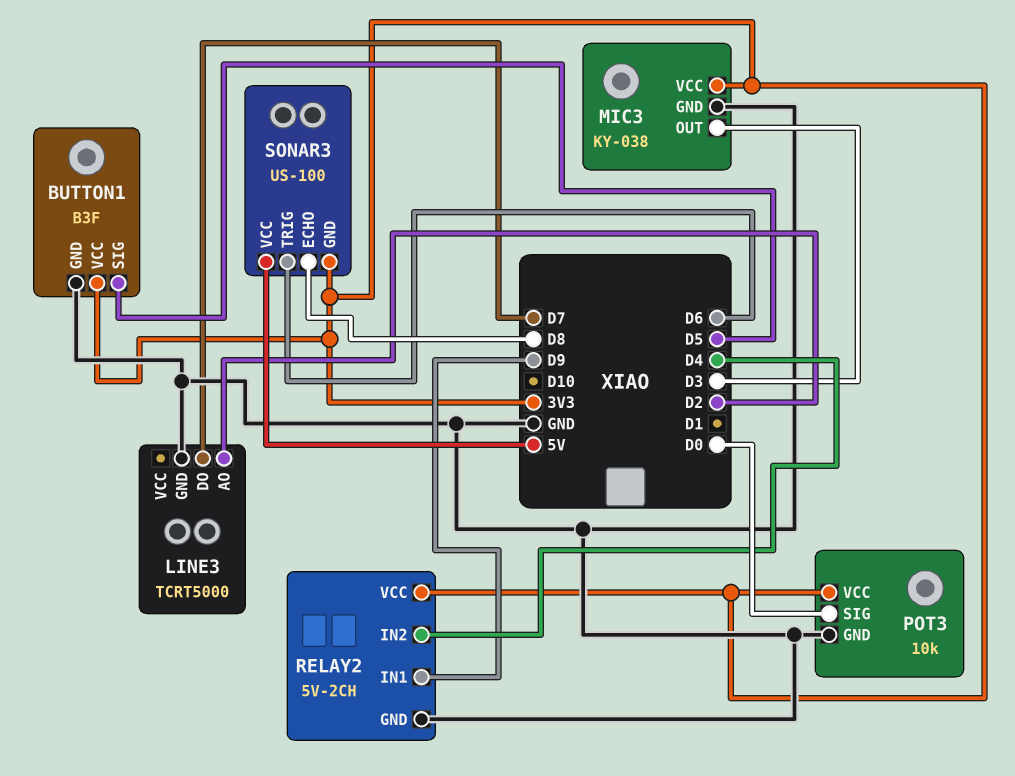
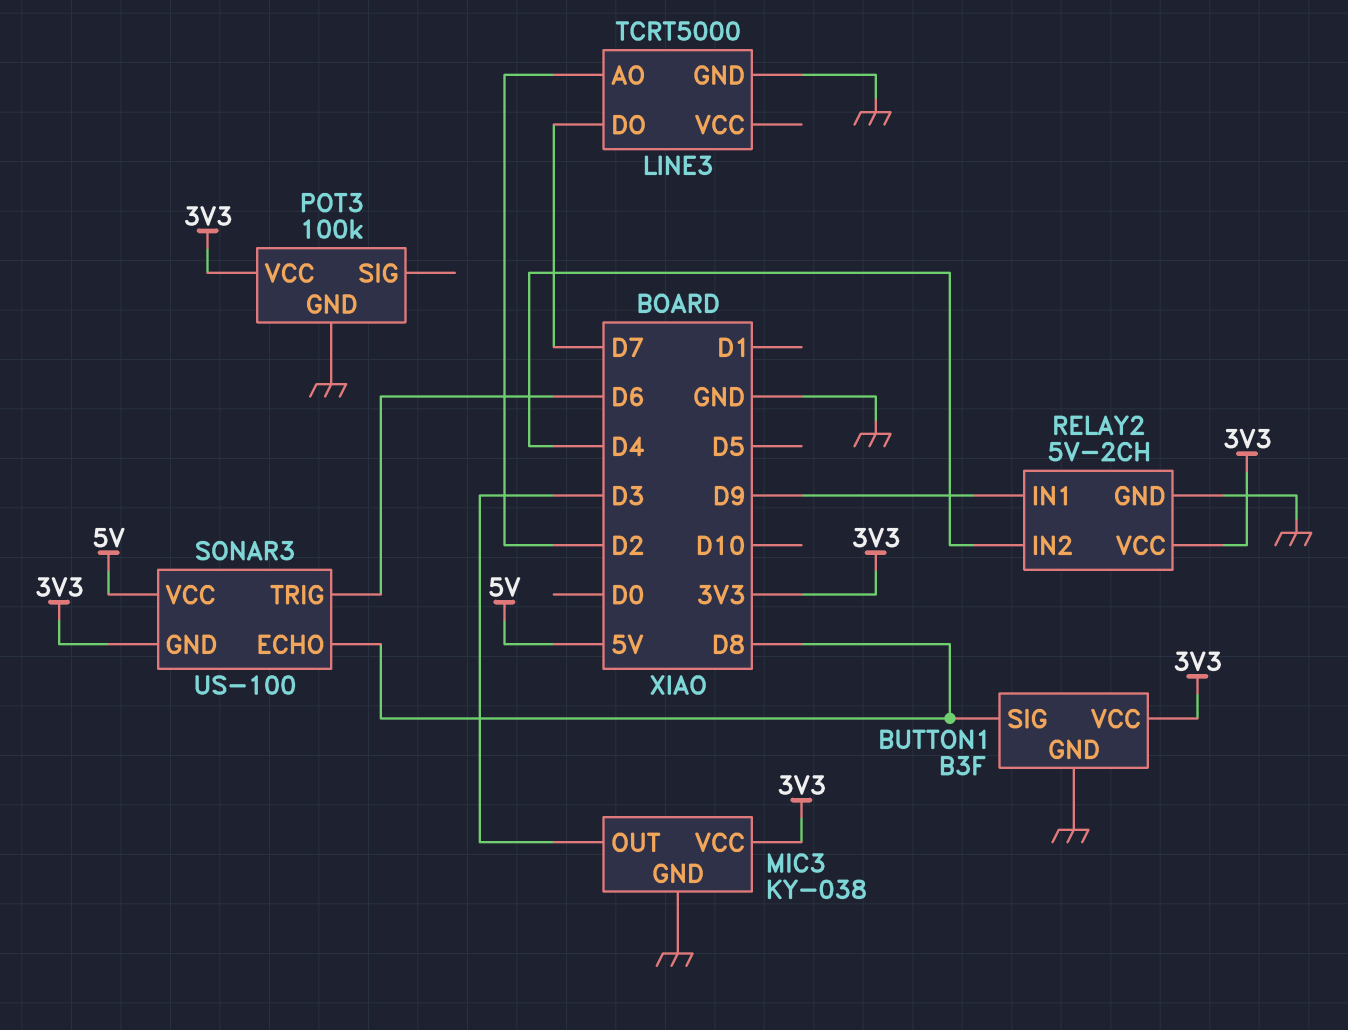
BUTTON1 pin SIG: D5 -> D8
POT3: 10k -> 100k
POT3 pin SIG: D0 -> none

